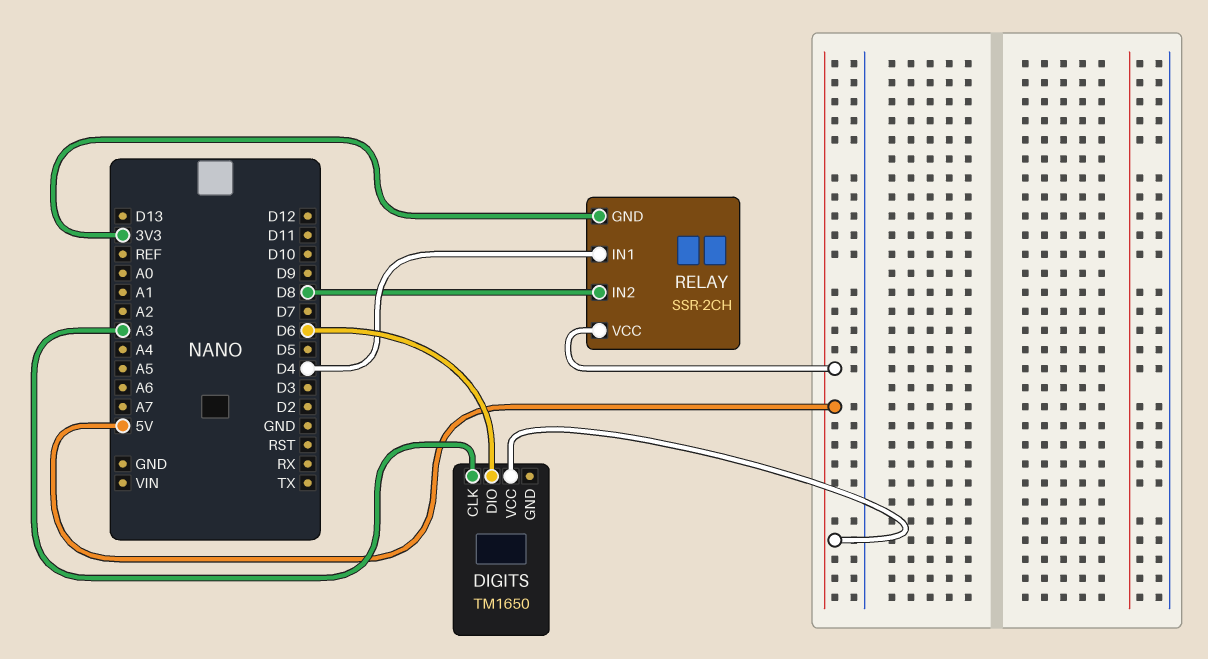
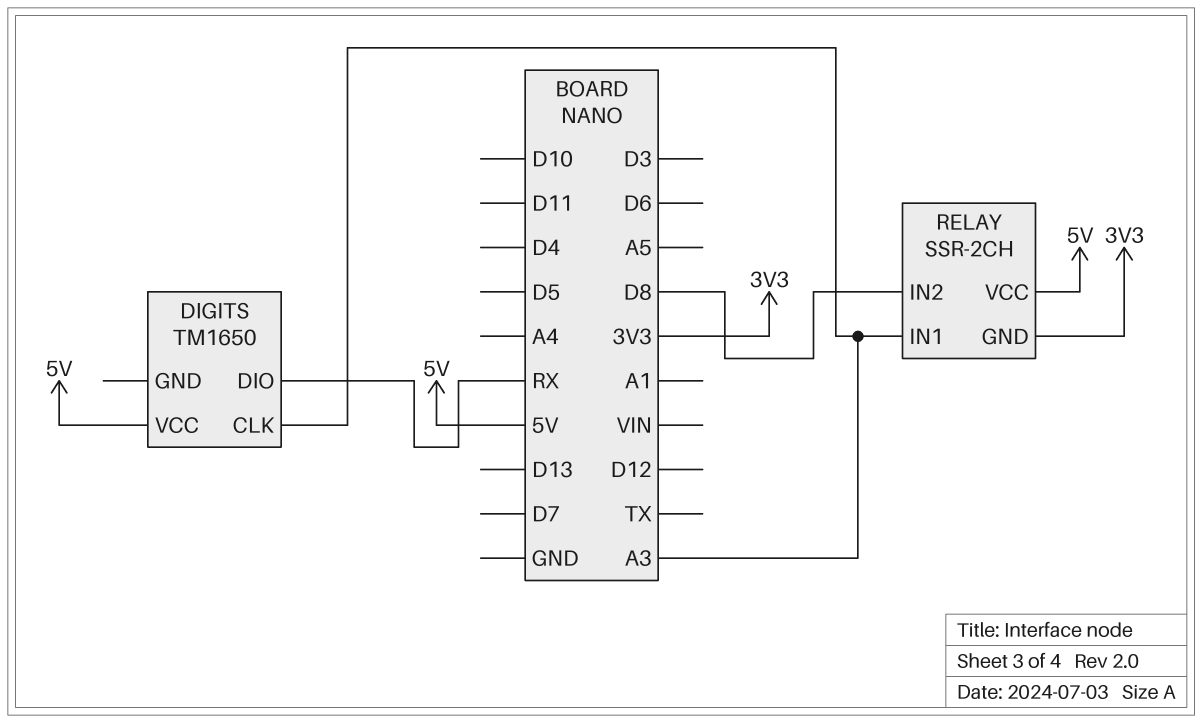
DIGITS pin DIO: D6 -> RX
RELAY pin IN1: D4 -> A3

